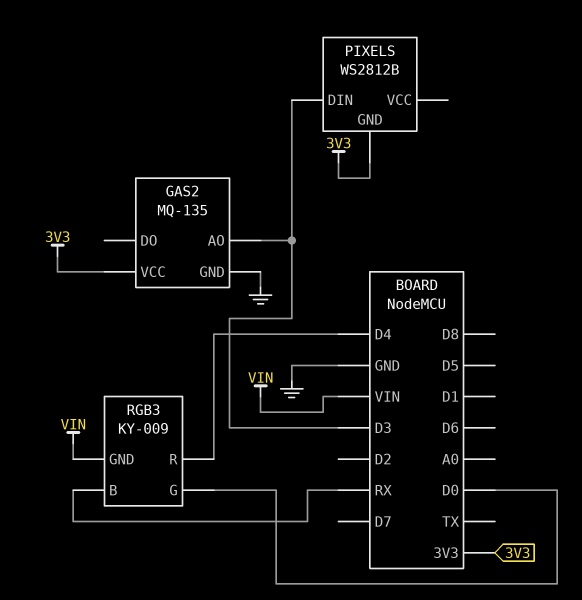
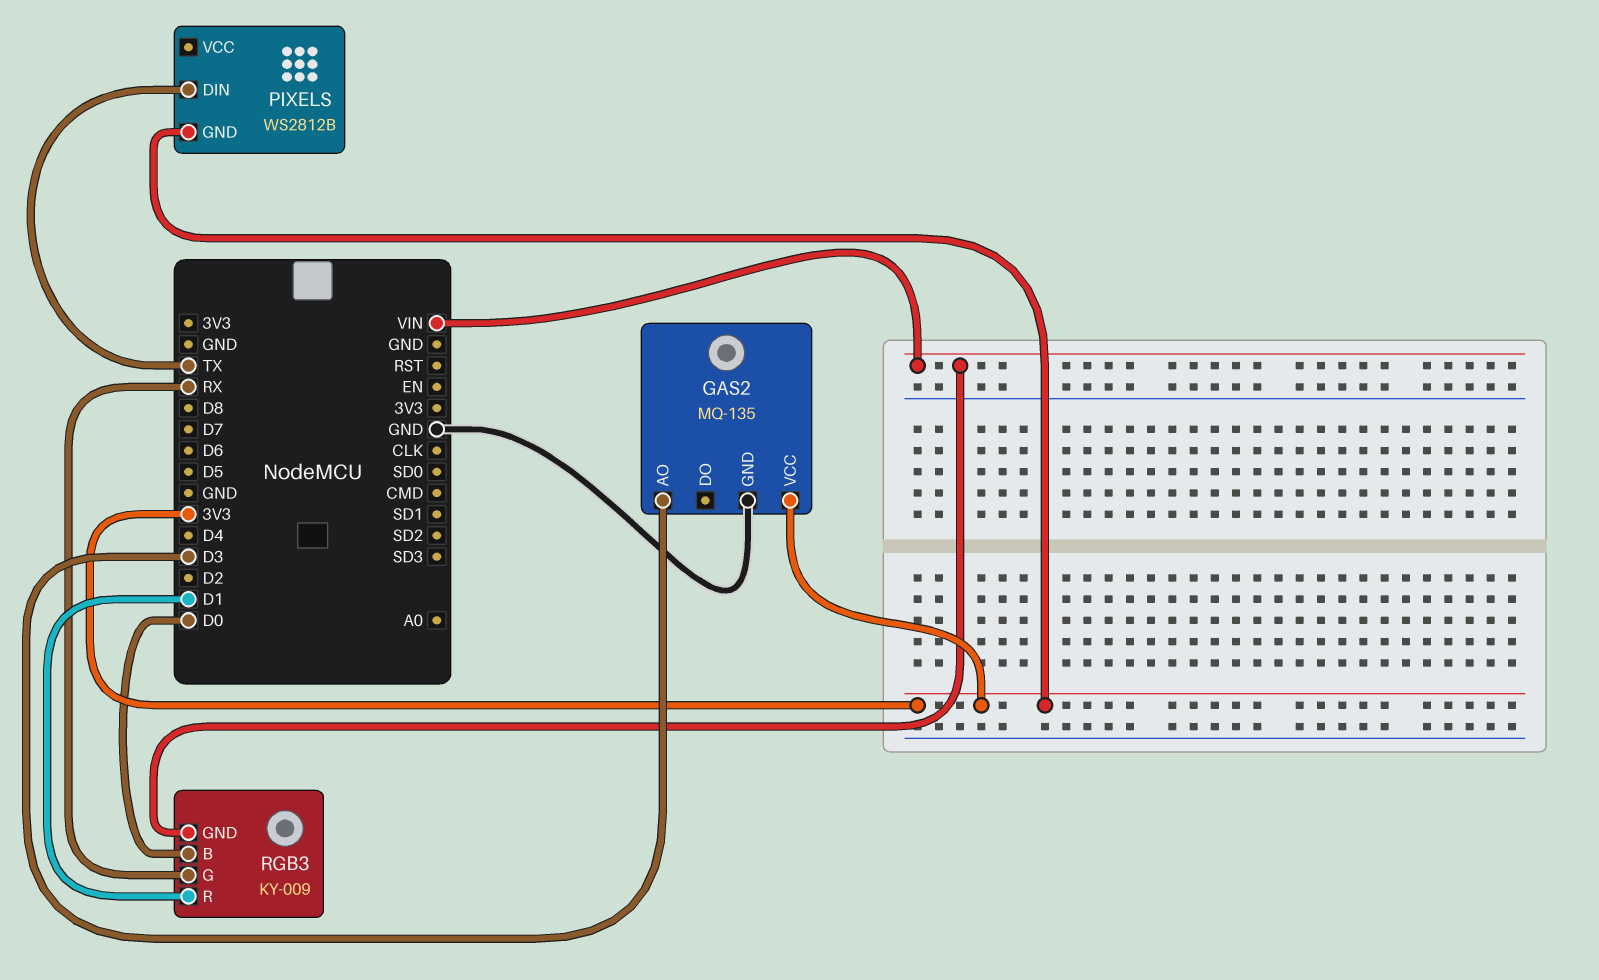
PIXELS pin DIN: D3 -> TX
RGB3 pin B: RX -> D0
RGB3 pin G: D0 -> RX
RGB3 pin R: D4 -> D1

